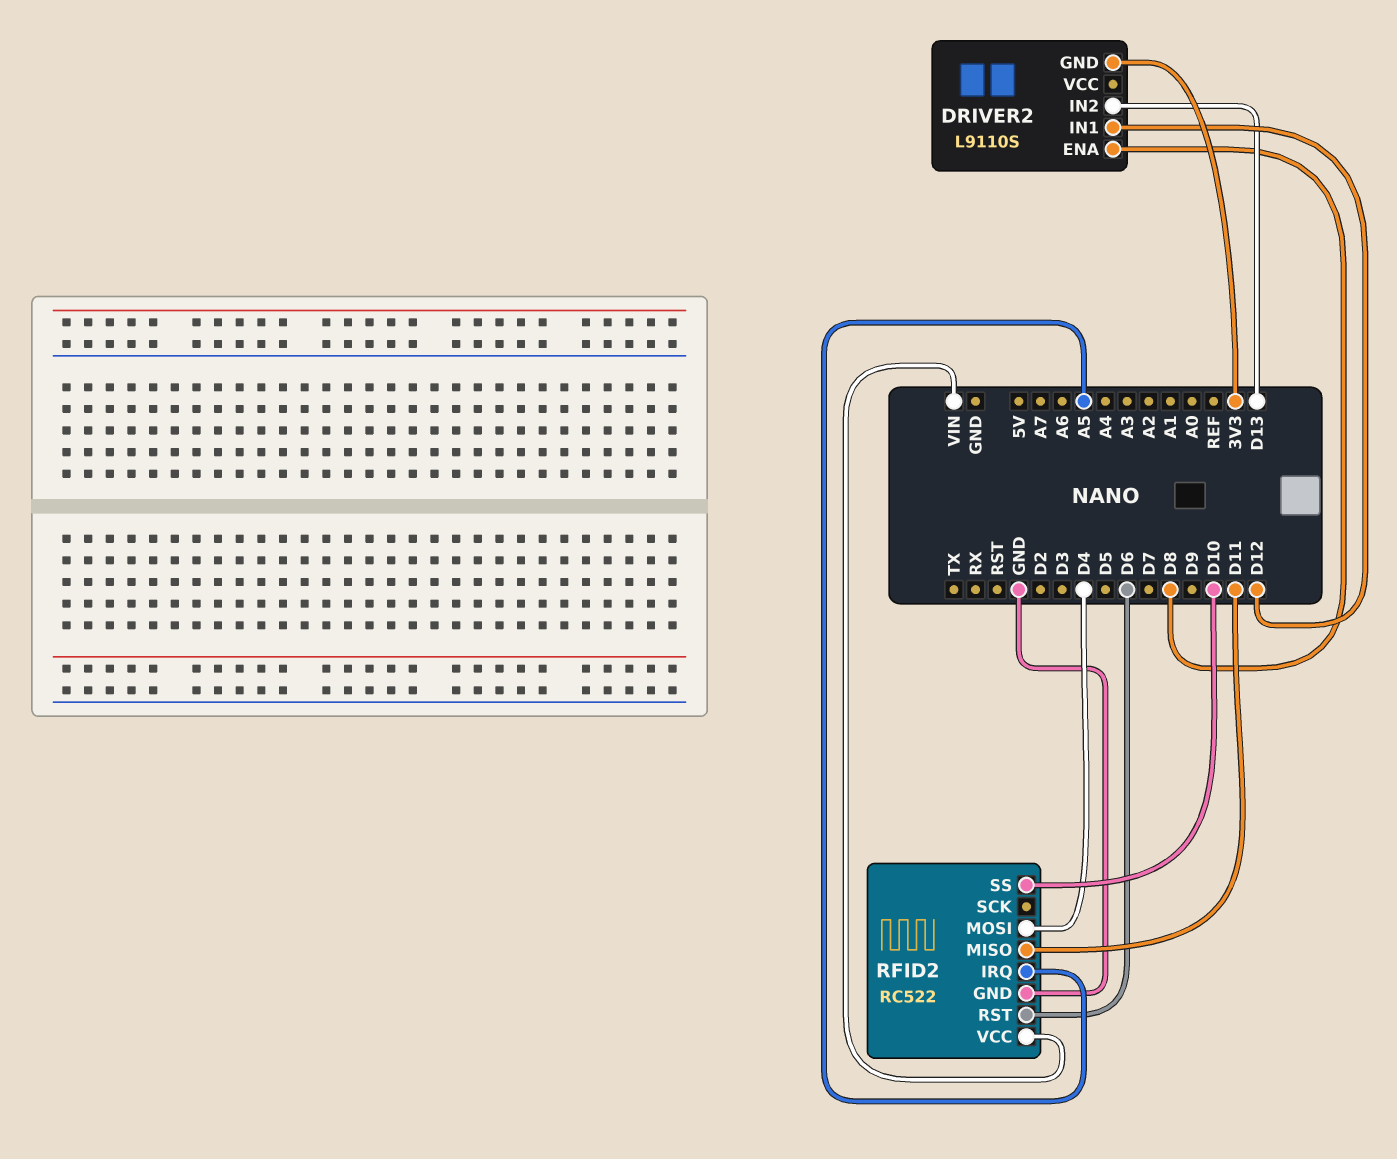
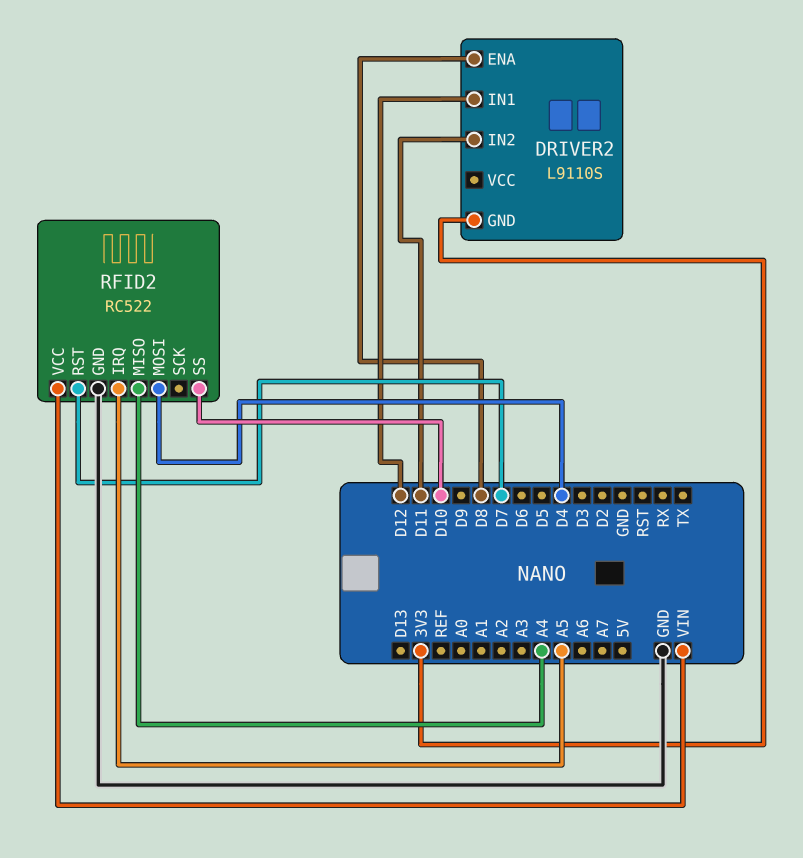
DRIVER2 pin IN2: D13 -> D11
RFID2 pin MISO: D11 -> A4
RFID2 pin RST: D6 -> D7

